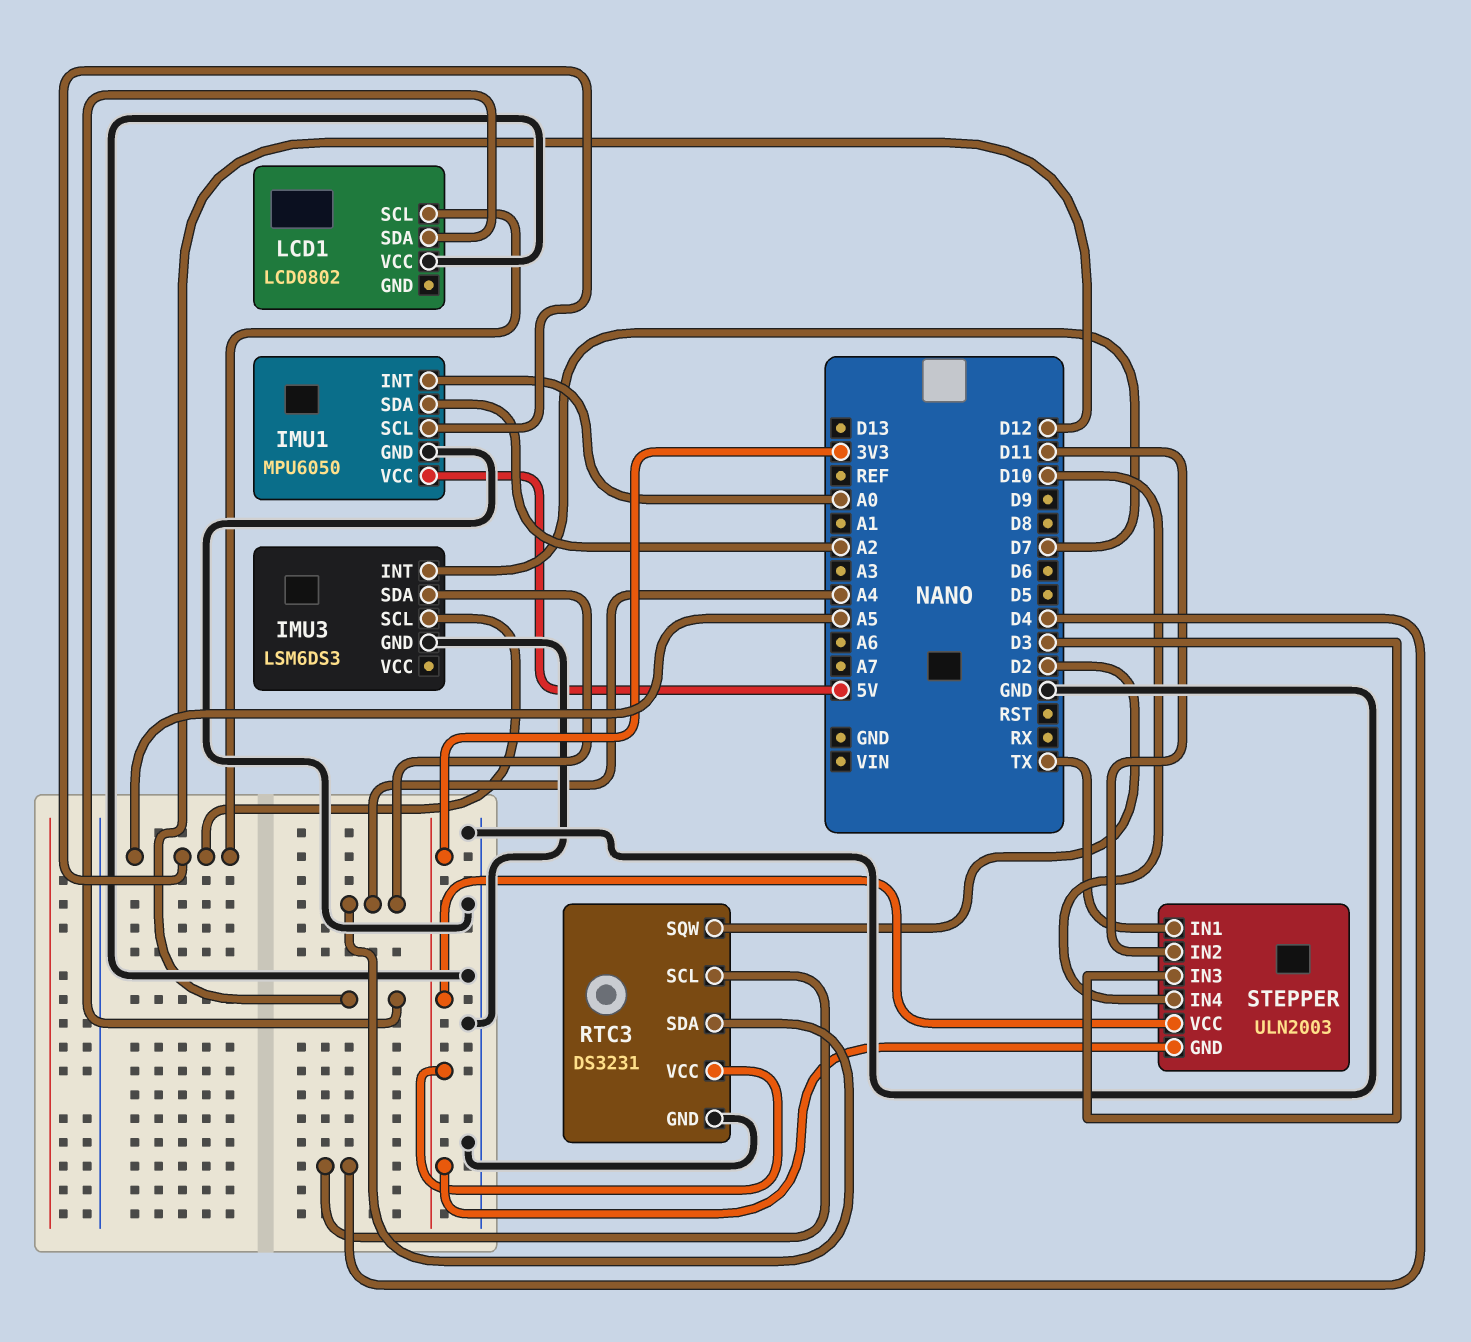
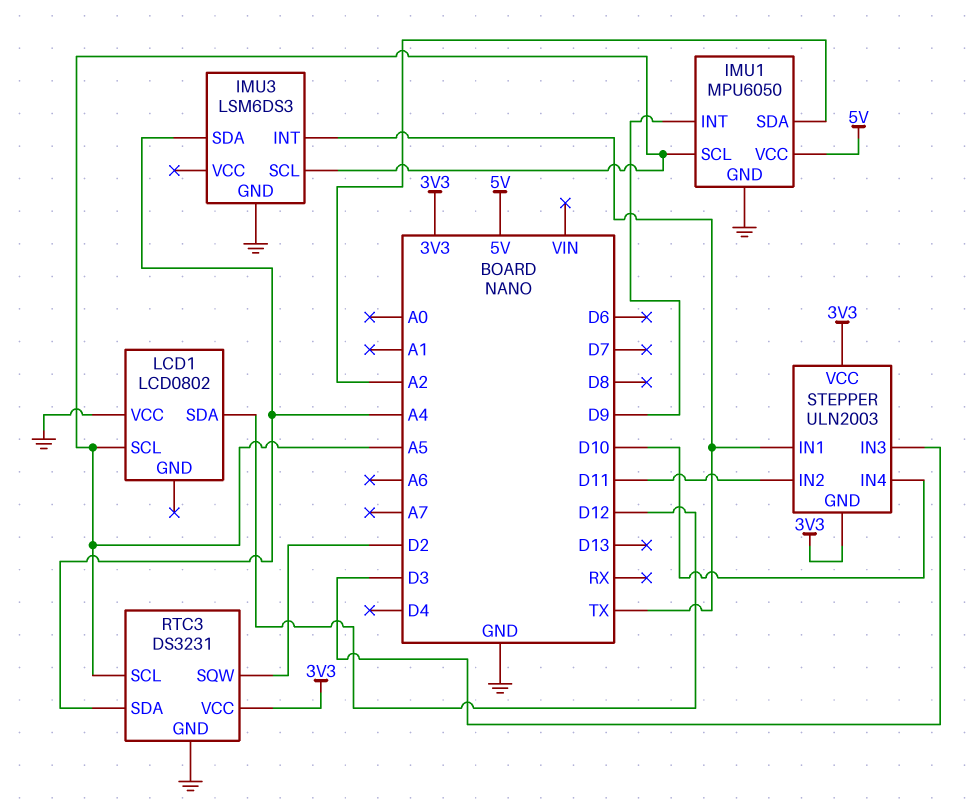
IMU1 pin INT: A0 -> D9
IMU3 pin INT: D7 -> TX
RTC3 pin SCL: D4 -> A5

